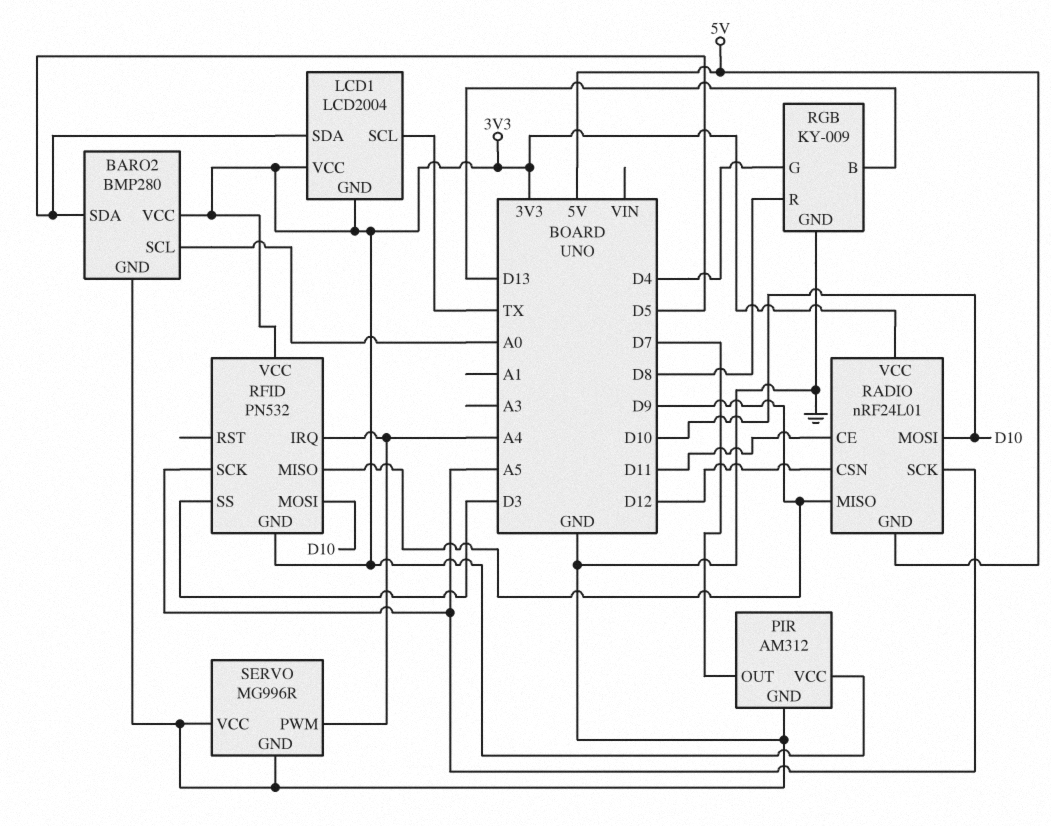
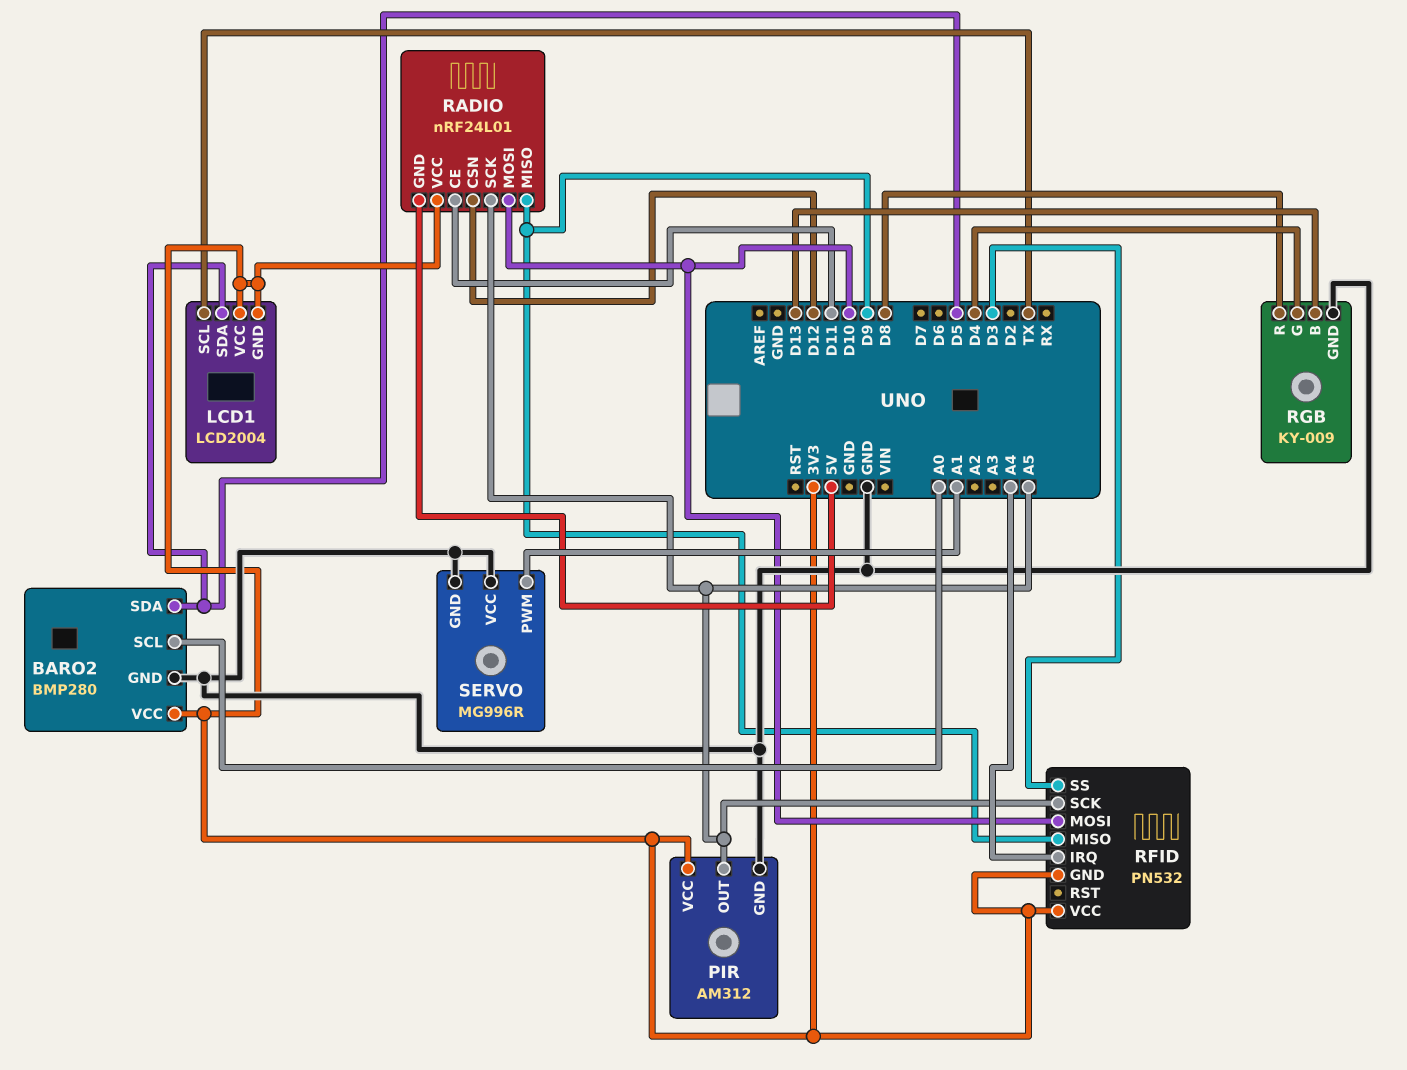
PIR pin OUT: D7 -> A5
SERVO pin PWM: A4 -> A1

